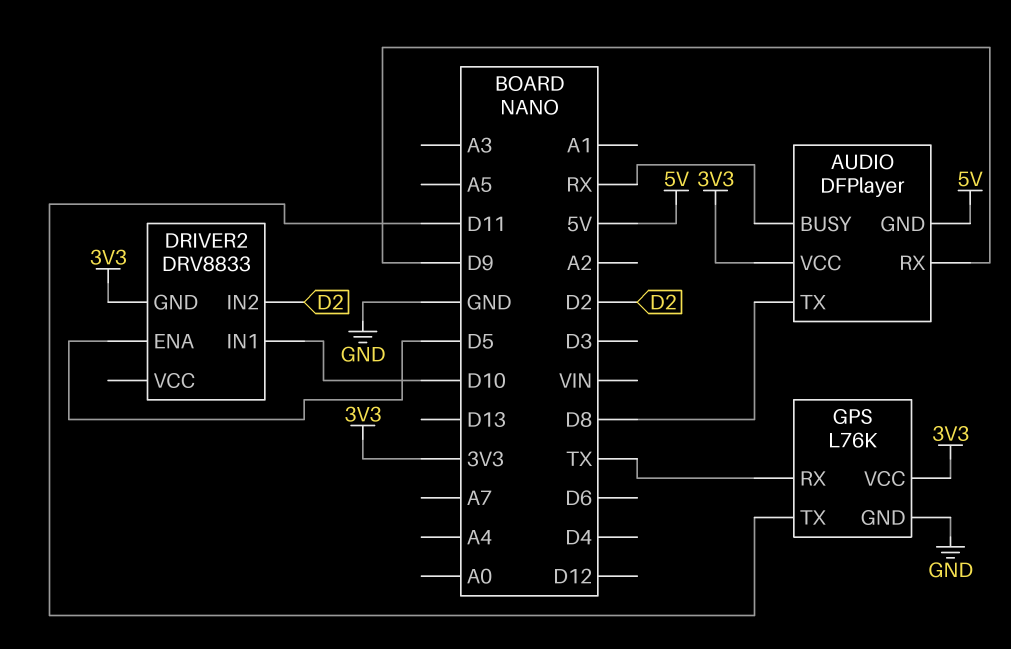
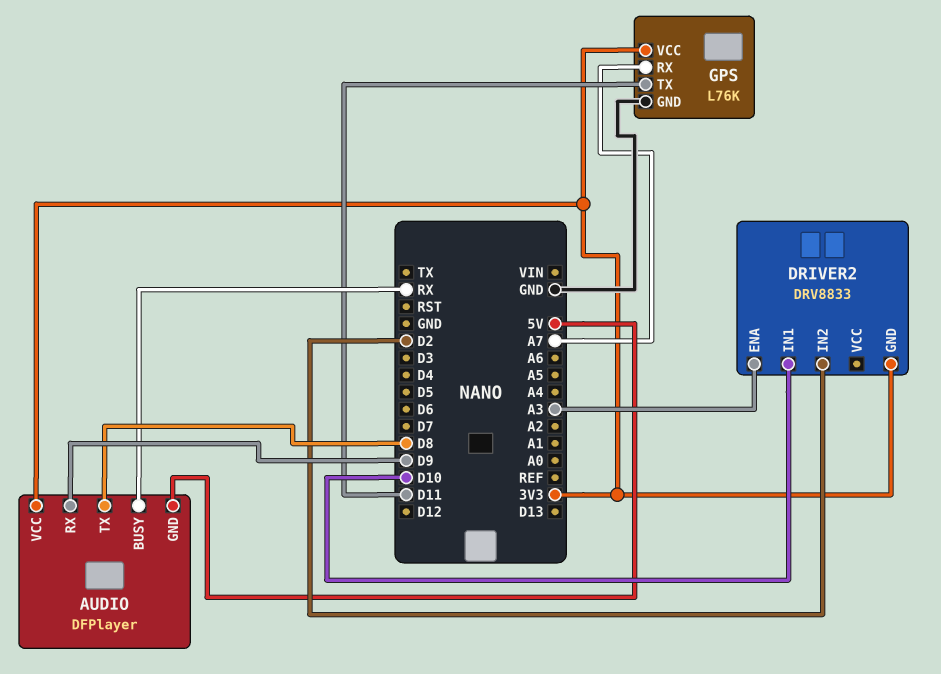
DRIVER2 pin ENA: D5 -> A3
GPS pin RX: TX -> A7

